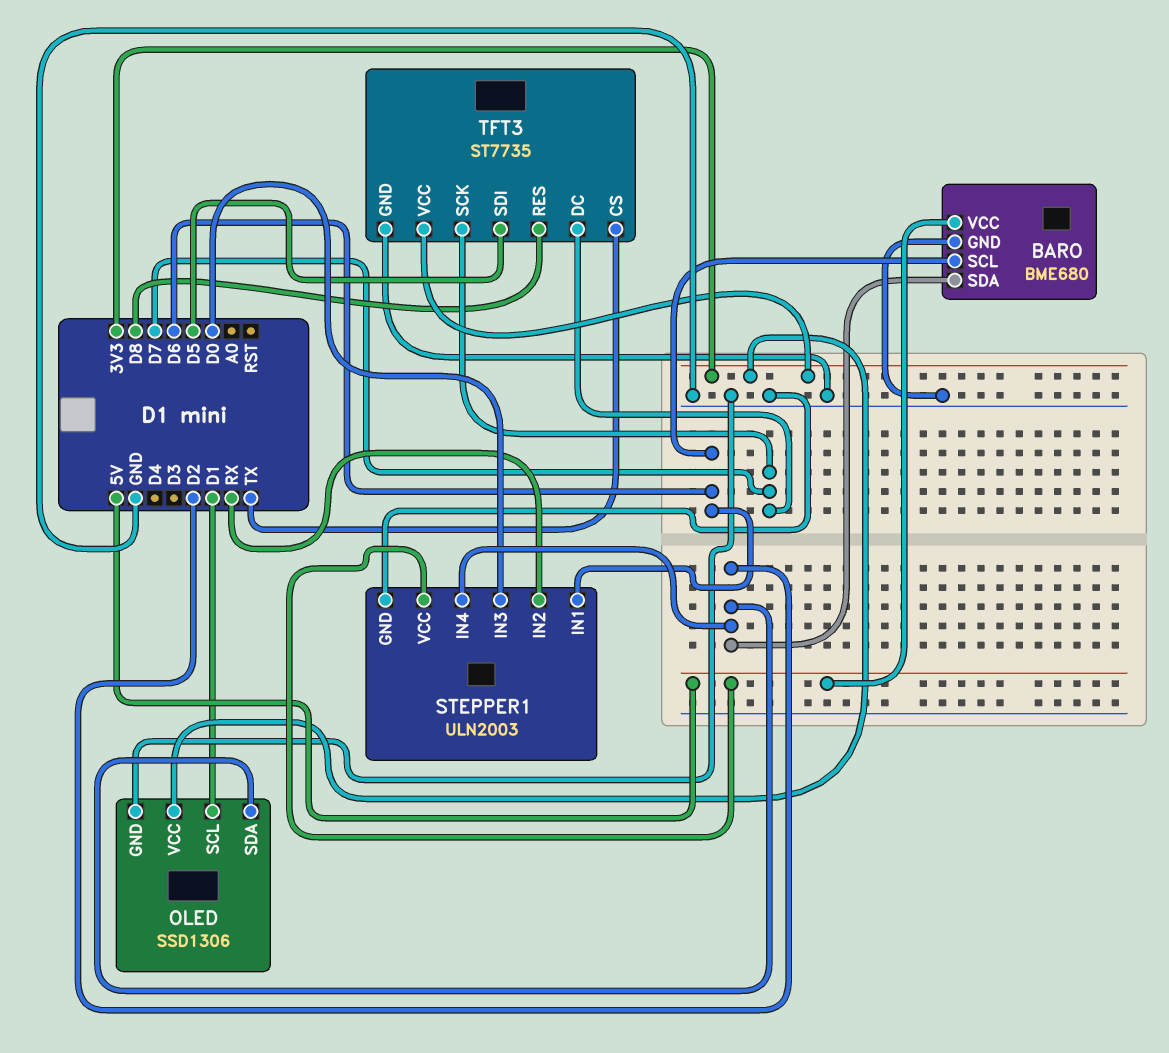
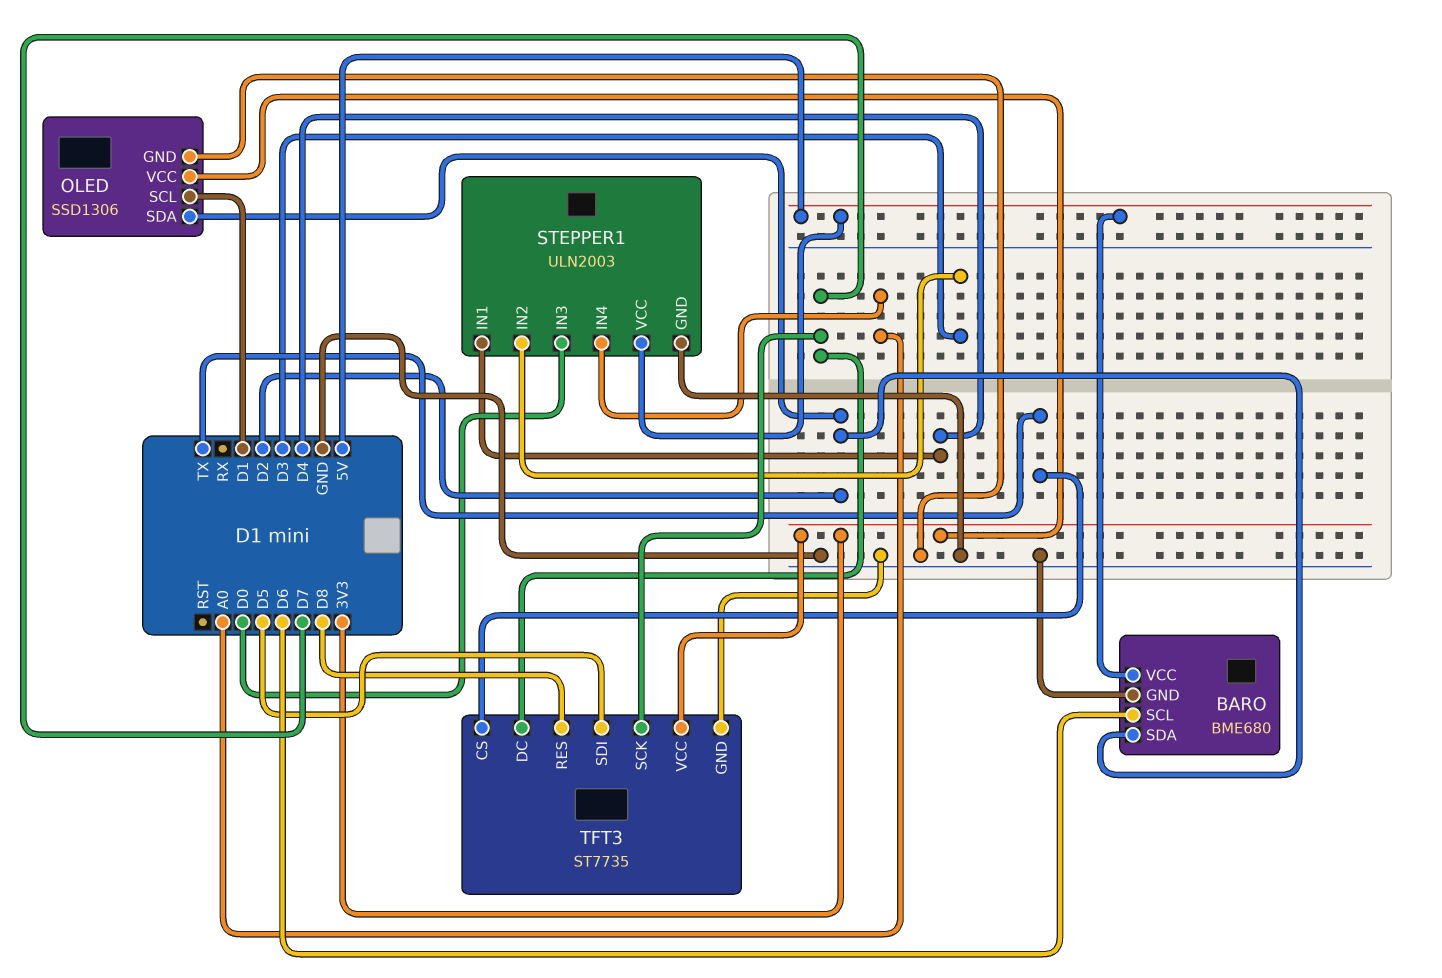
STEPPER1 pin IN1: D6 -> D4
STEPPER1 pin IN2: RX -> D3
STEPPER1 pin IN4: D2 -> A0

